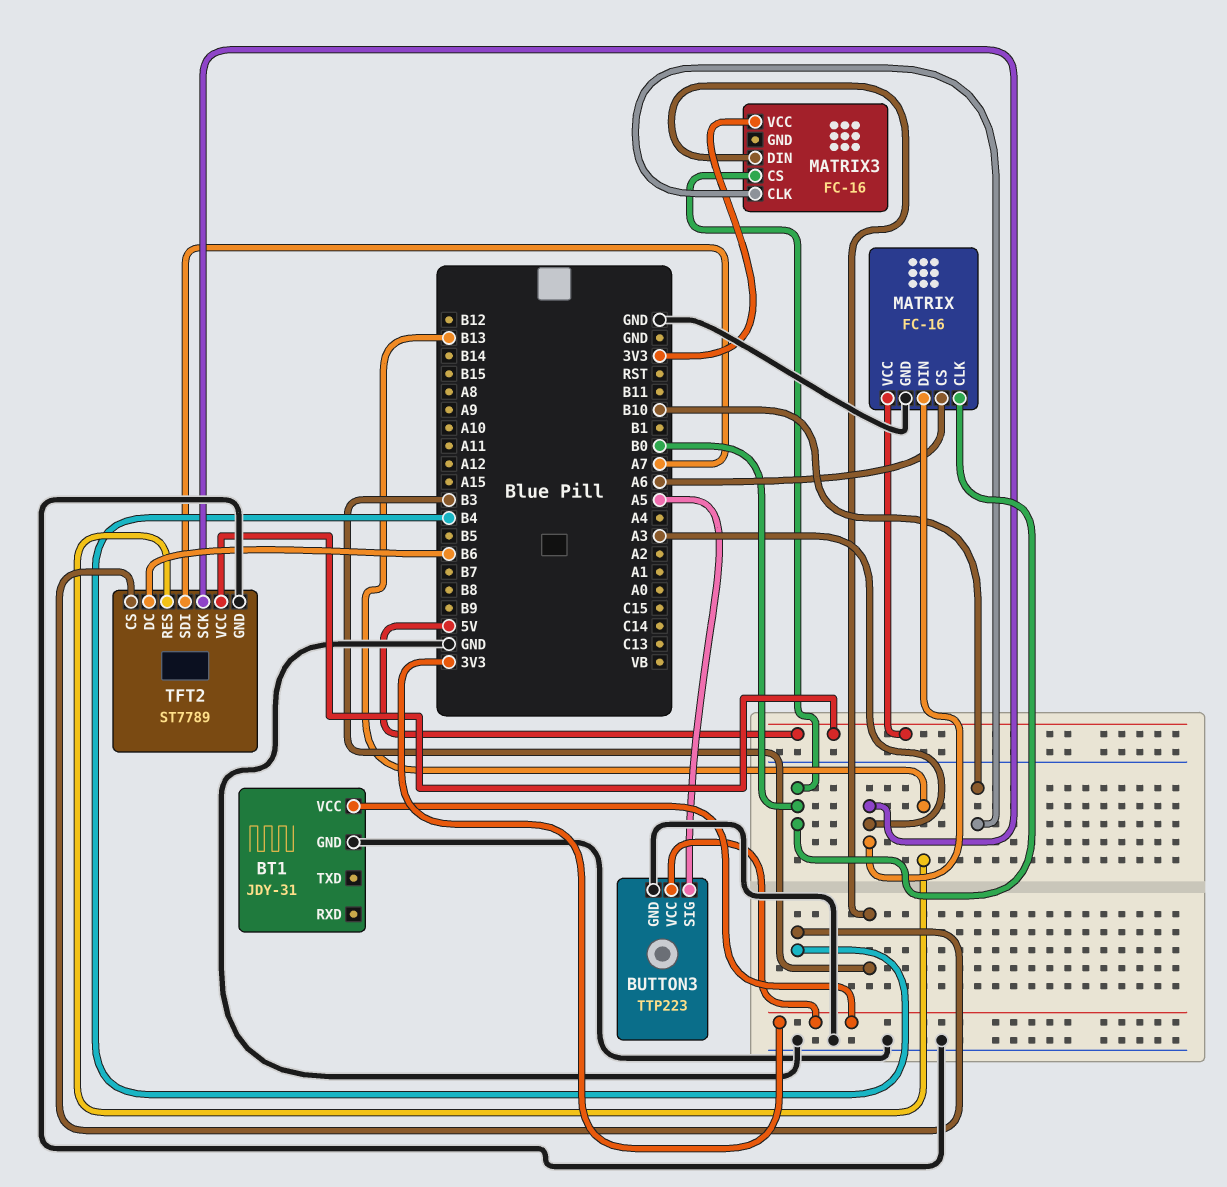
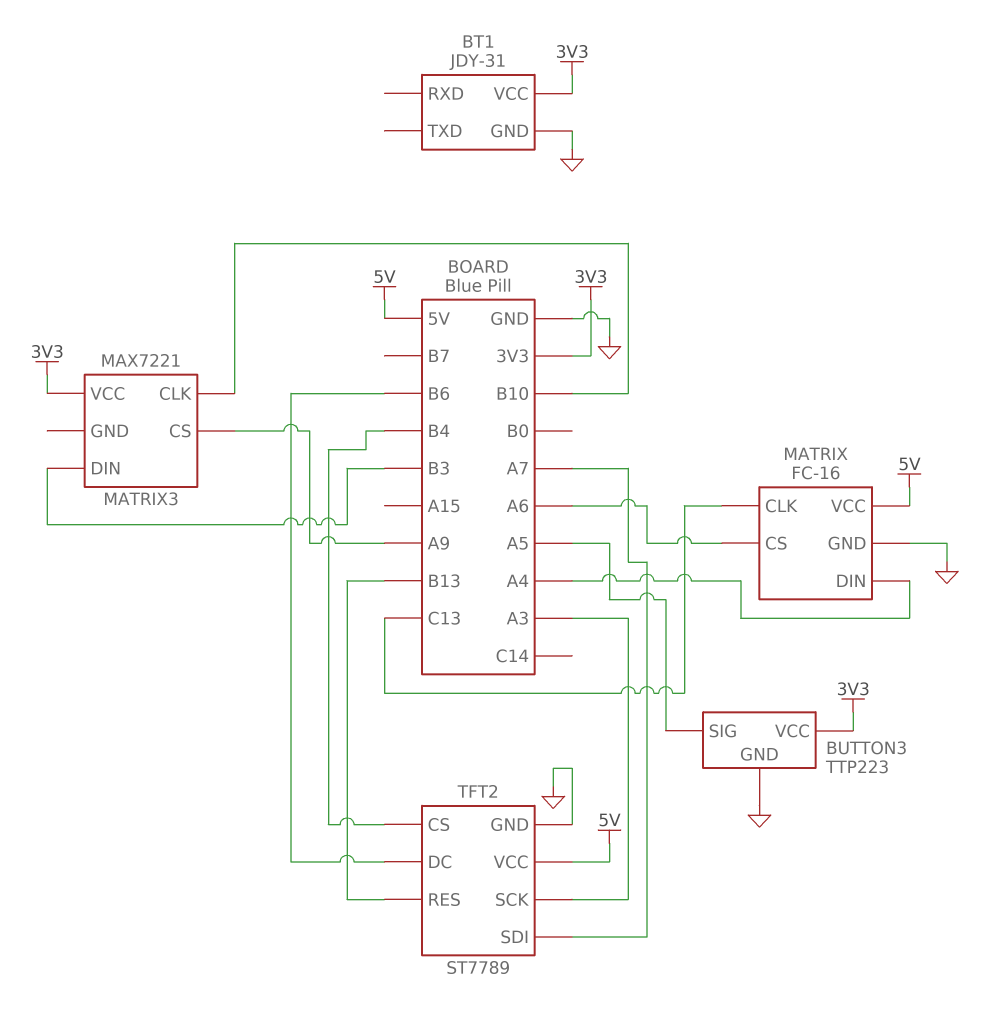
MATRIX pin CLK: B0 -> C13
MATRIX pin DIN: A3 -> A4
MATRIX3: FC-16 -> MAX7221
MATRIX3 pin CS: B0 -> A9

